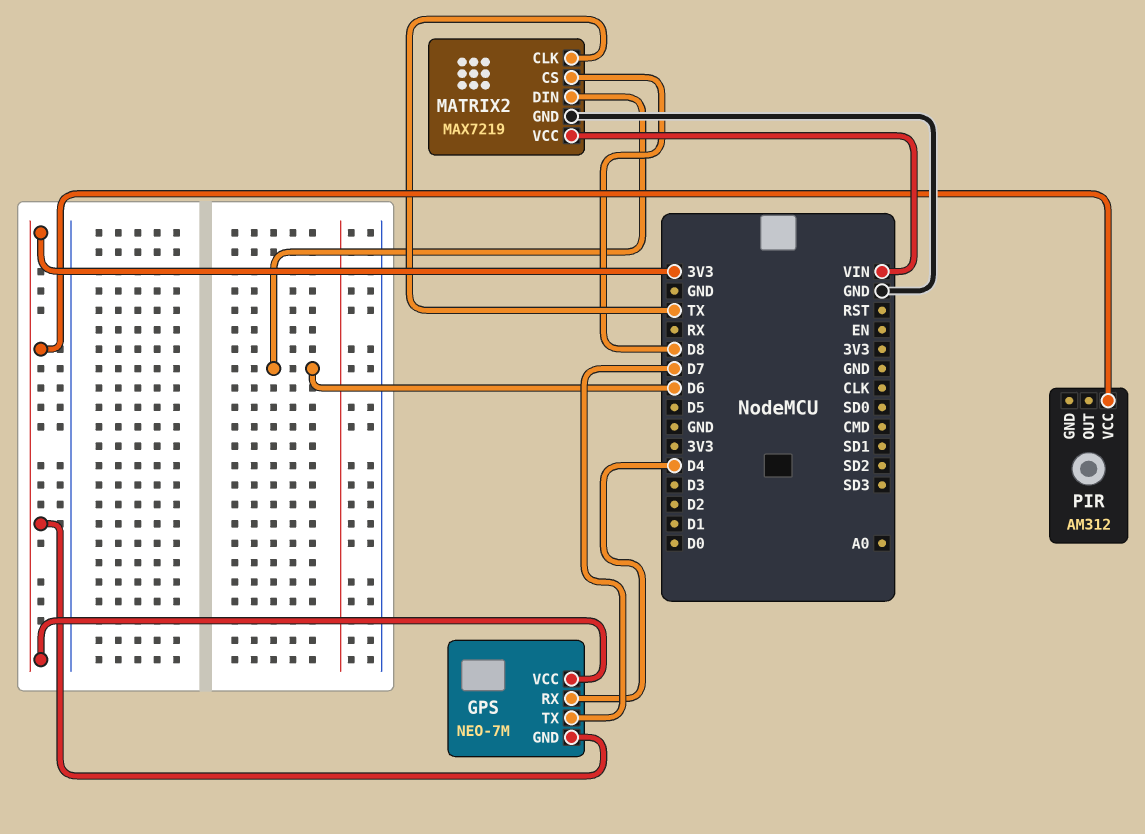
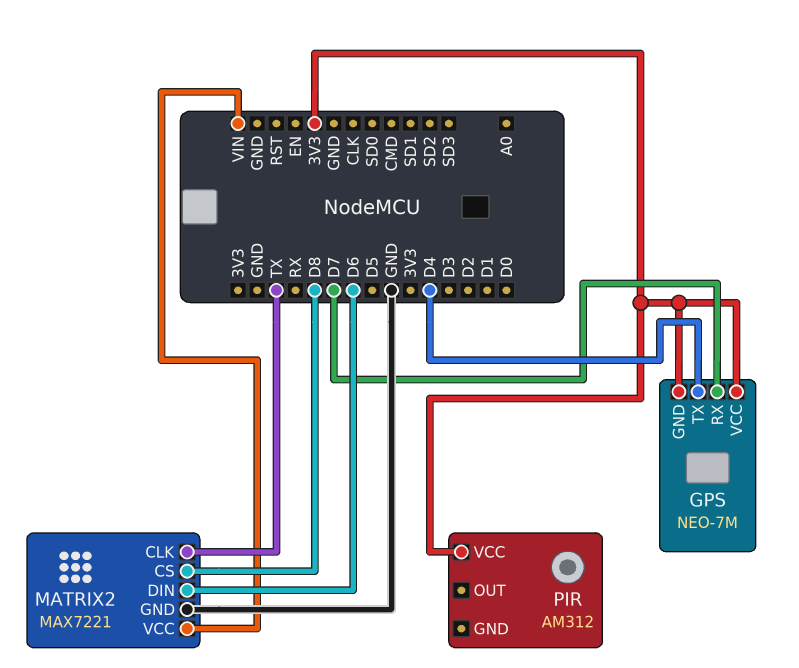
GPS pin RX: D4 -> D7
GPS pin TX: D7 -> D4
MATRIX2: MAX7219 -> MAX7221

